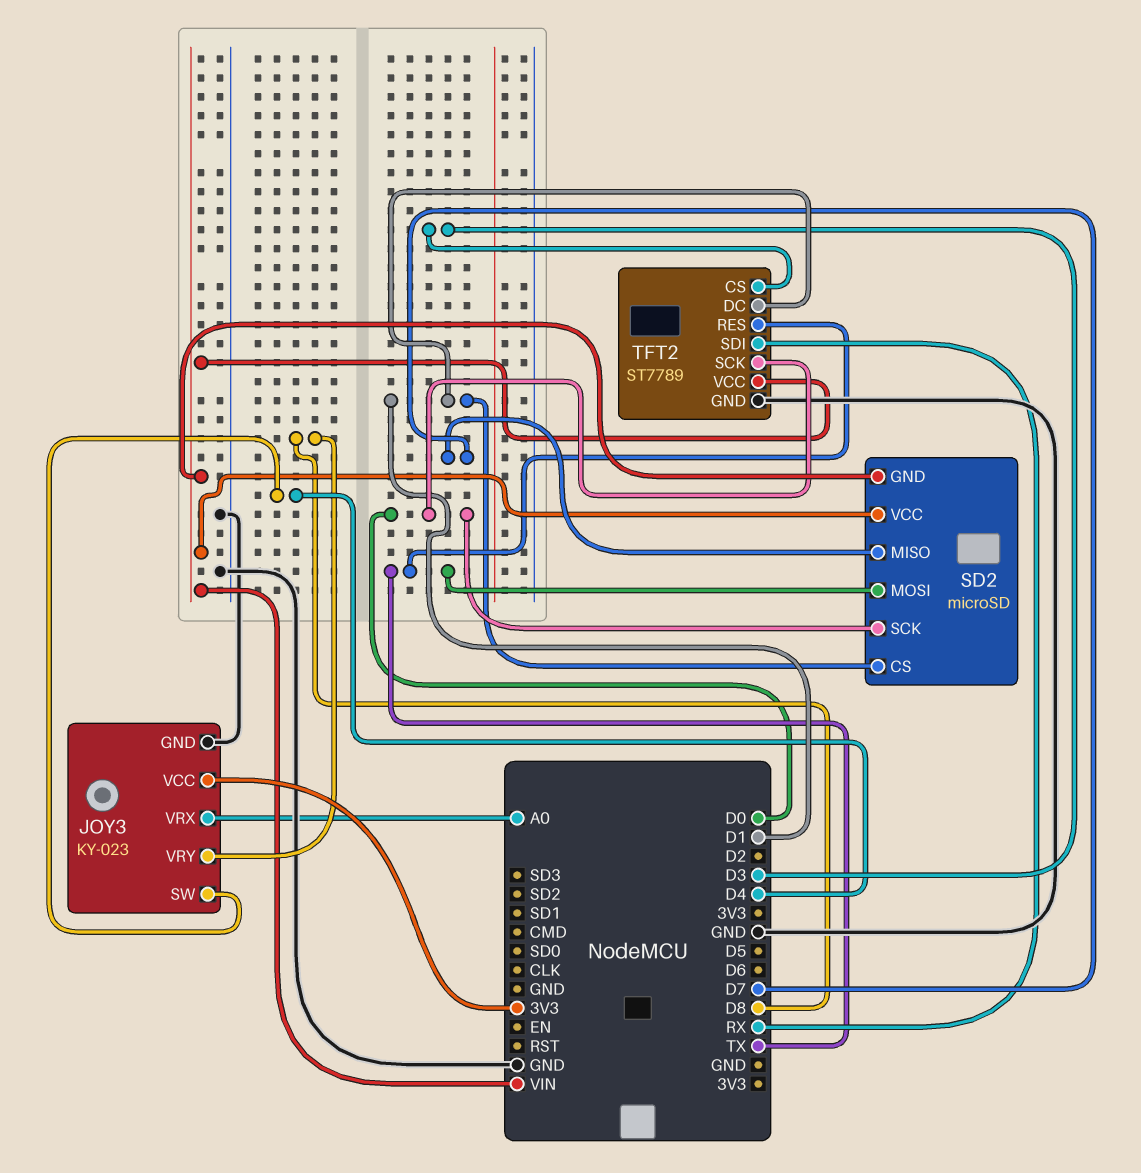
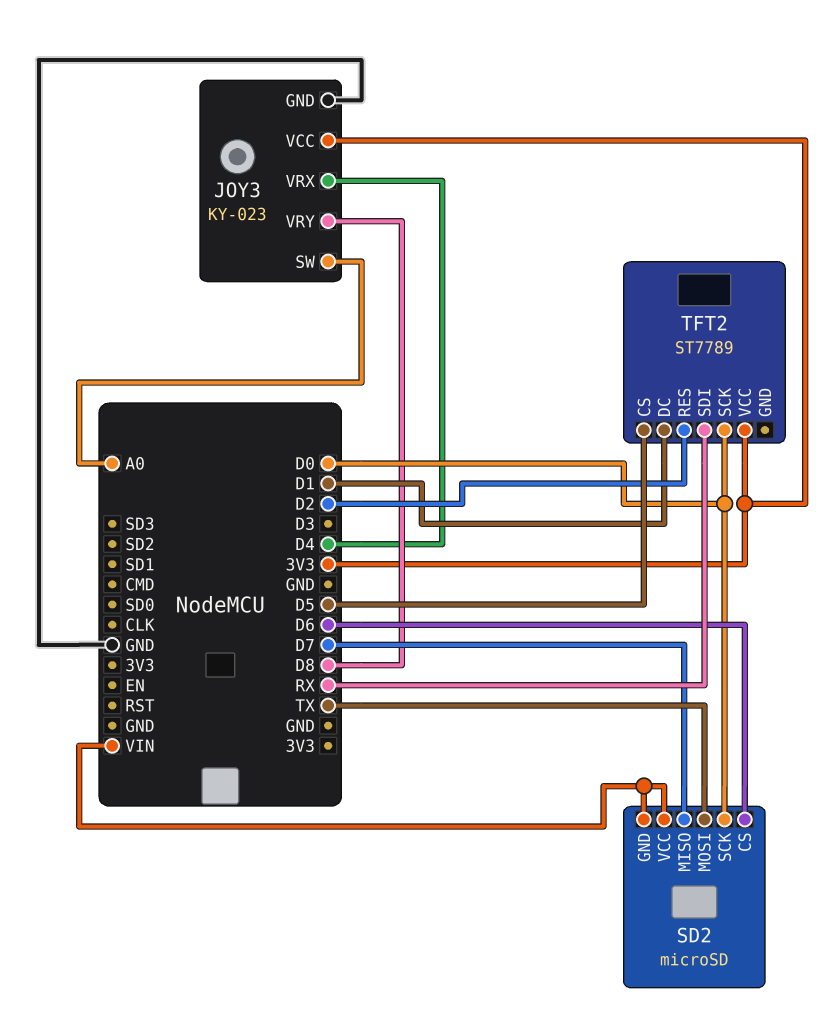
JOY3 pin SW: D4 -> A0
JOY3 pin VRX: A0 -> D4
SD2 pin CS: D1 -> D6
TFT2 pin CS: D3 -> D5
TFT2 pin GND: GND -> none
TFT2 pin RES: TX -> D2
TFT2 pin VCC: VIN -> 3V3

